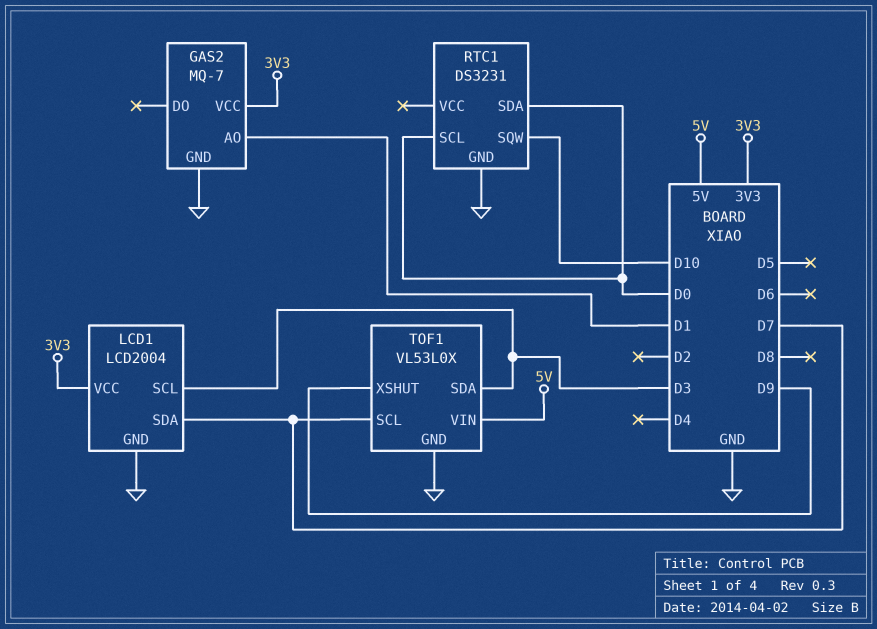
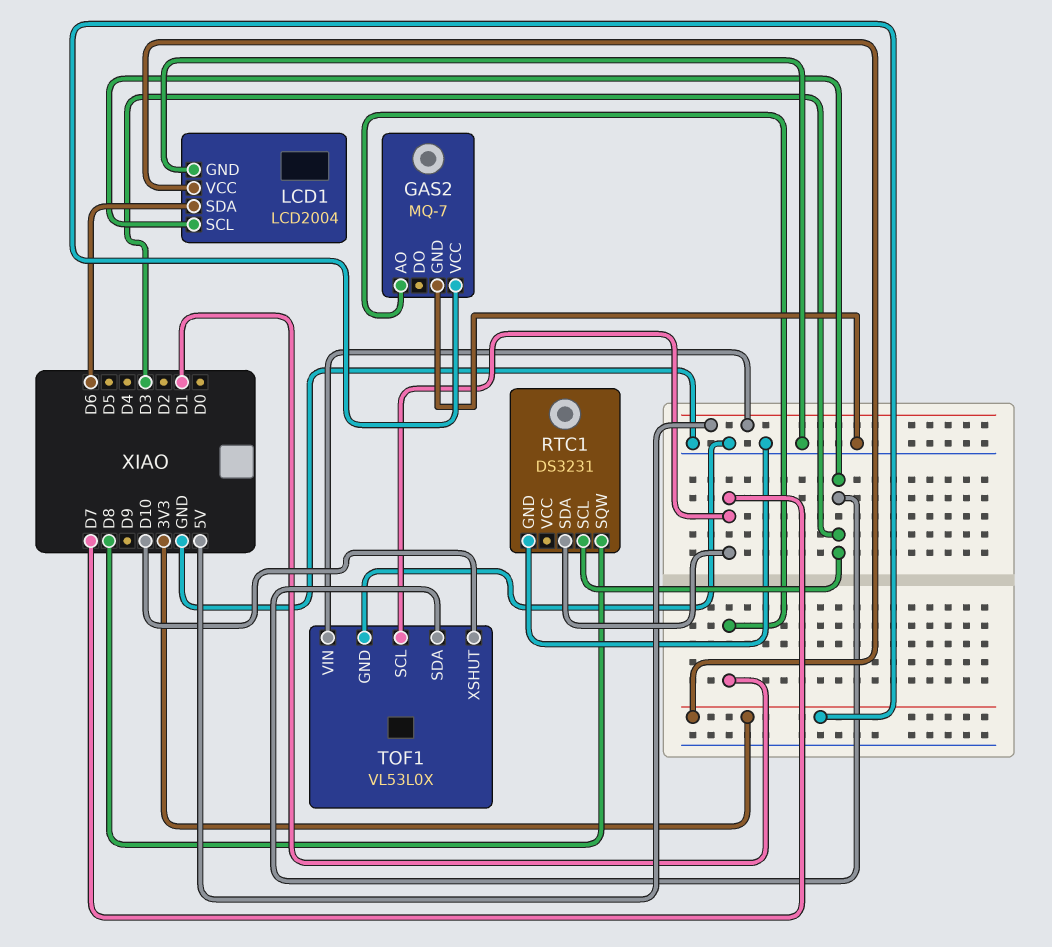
LCD1 pin SDA: D7 -> D6
RTC1 pin SCL: D0 -> D3
RTC1 pin SDA: D0 -> D7
RTC1 pin SQW: D10 -> D8
TOF1 pin XSHUT: D9 -> D10

